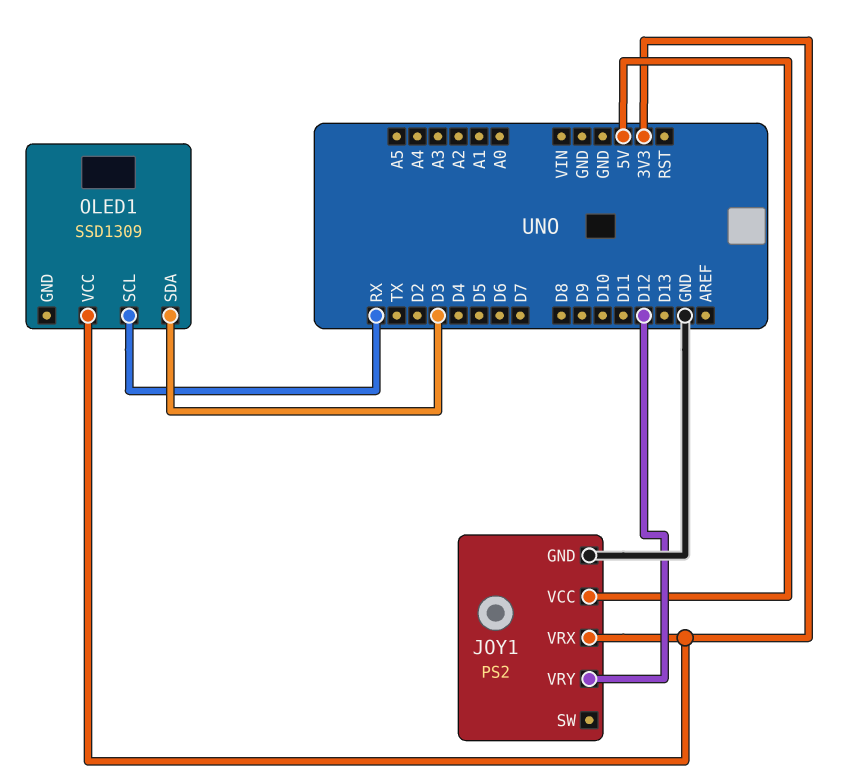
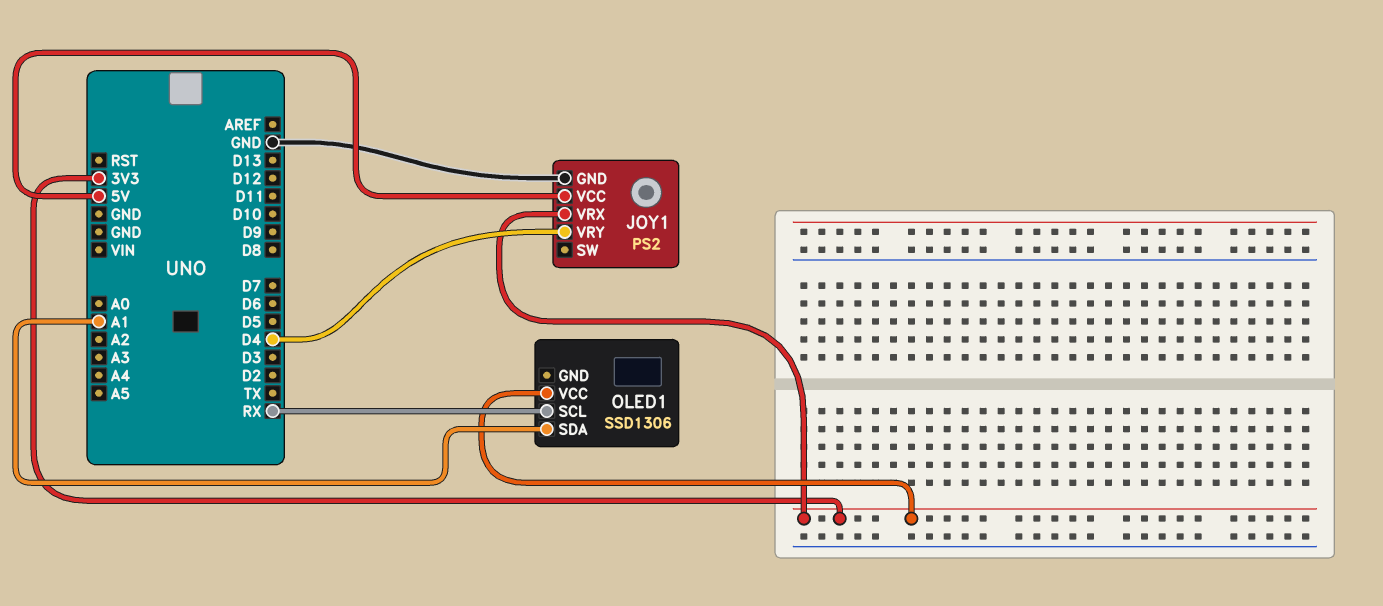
JOY1 pin VRY: D12 -> D4
OLED1: SSD1309 -> SSD1306
OLED1 pin SDA: D3 -> A1

